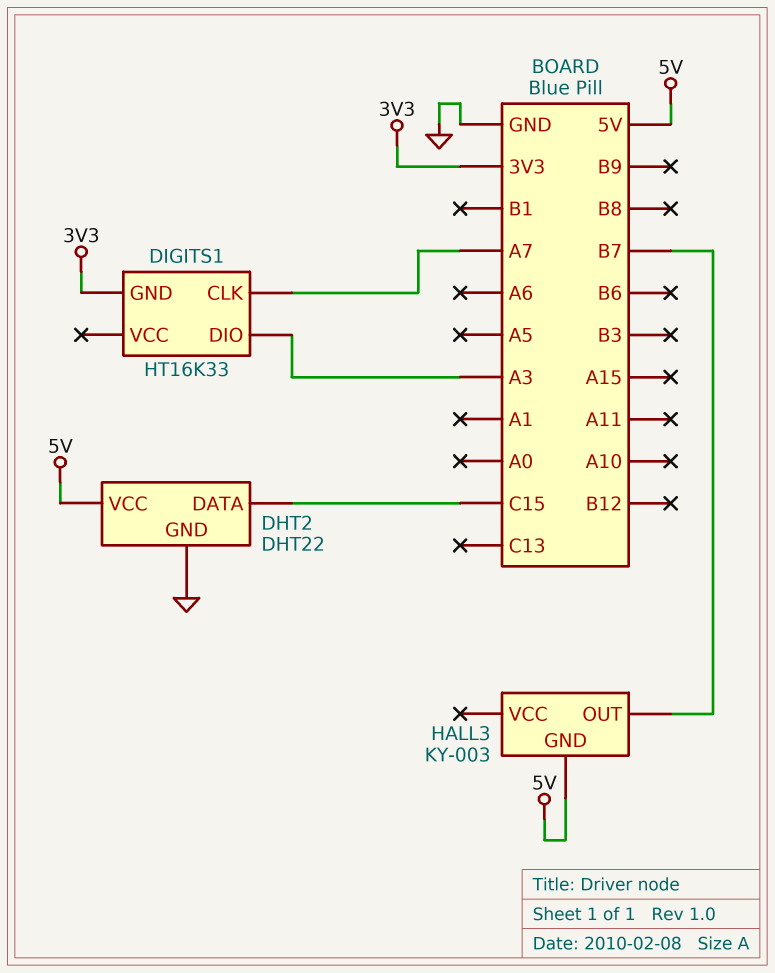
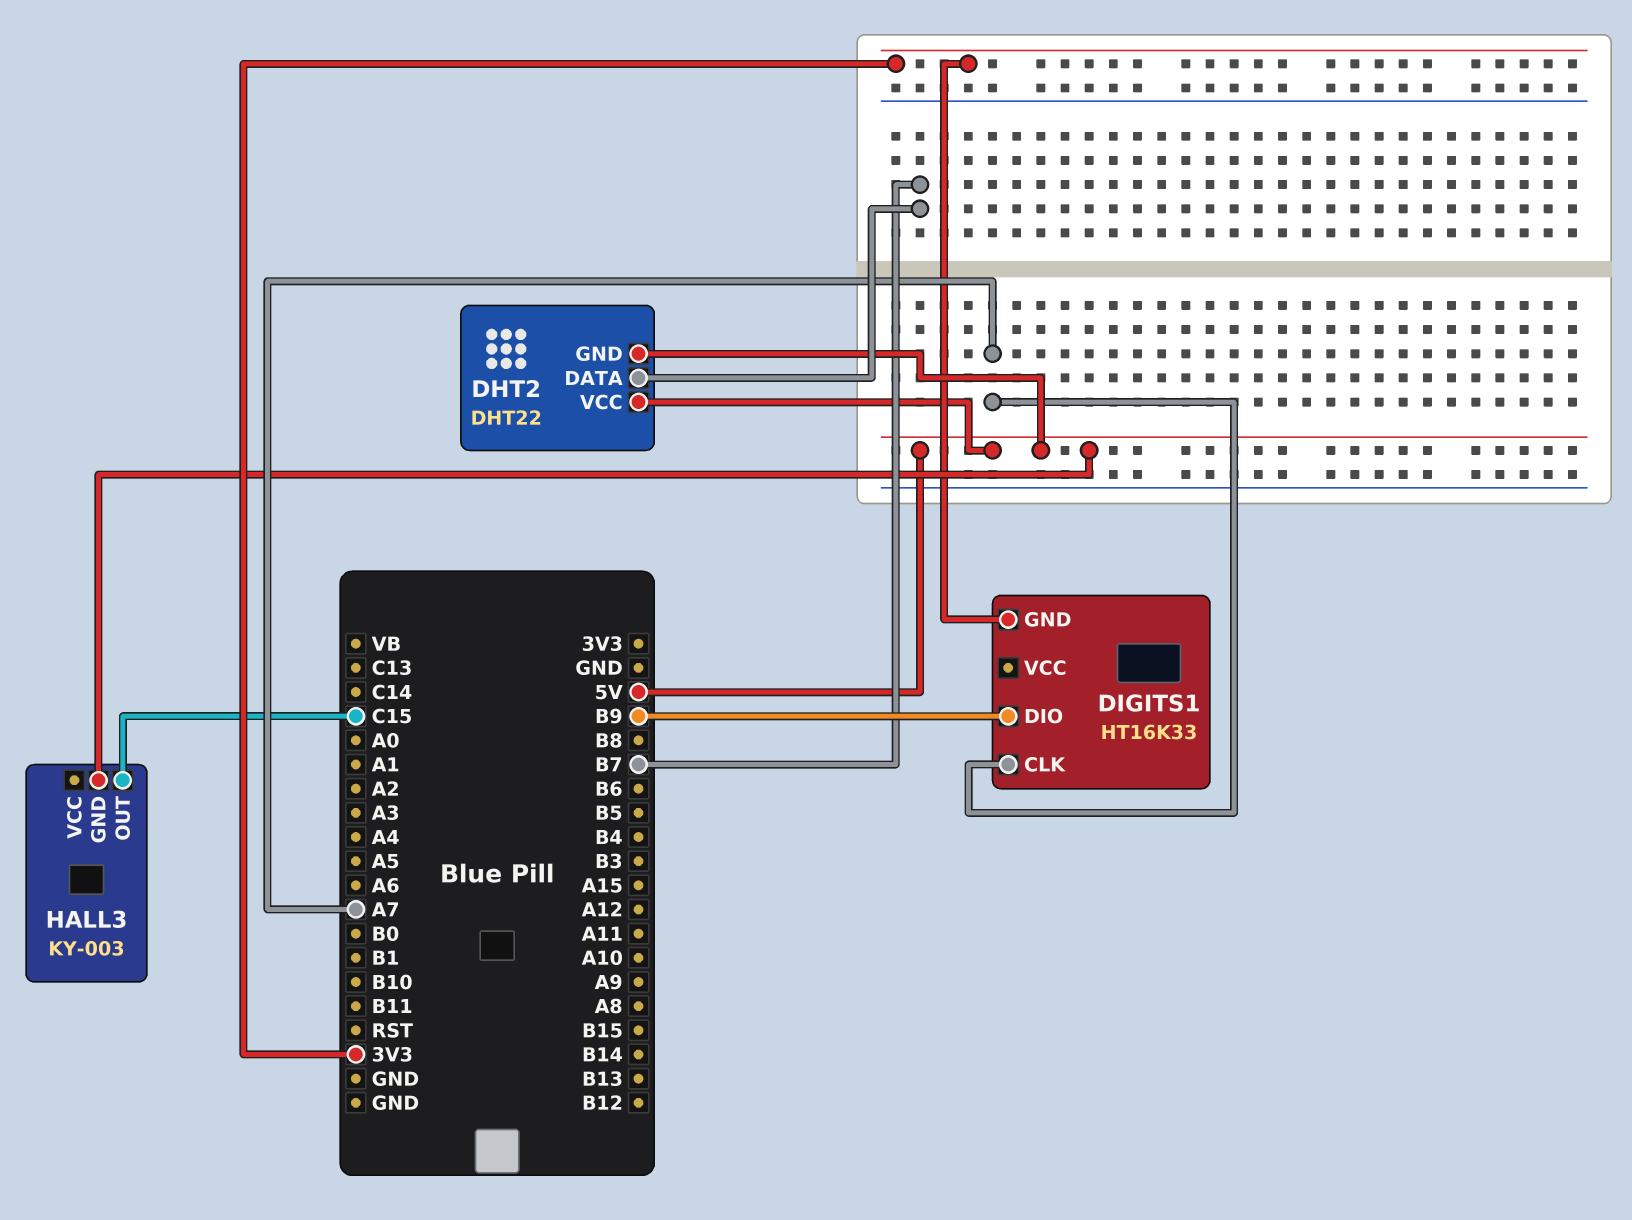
DHT2 pin DATA: C15 -> B7
DHT2 pin GND: GND -> 5V
DIGITS1 pin DIO: A3 -> B9
HALL3 pin OUT: B7 -> C15

